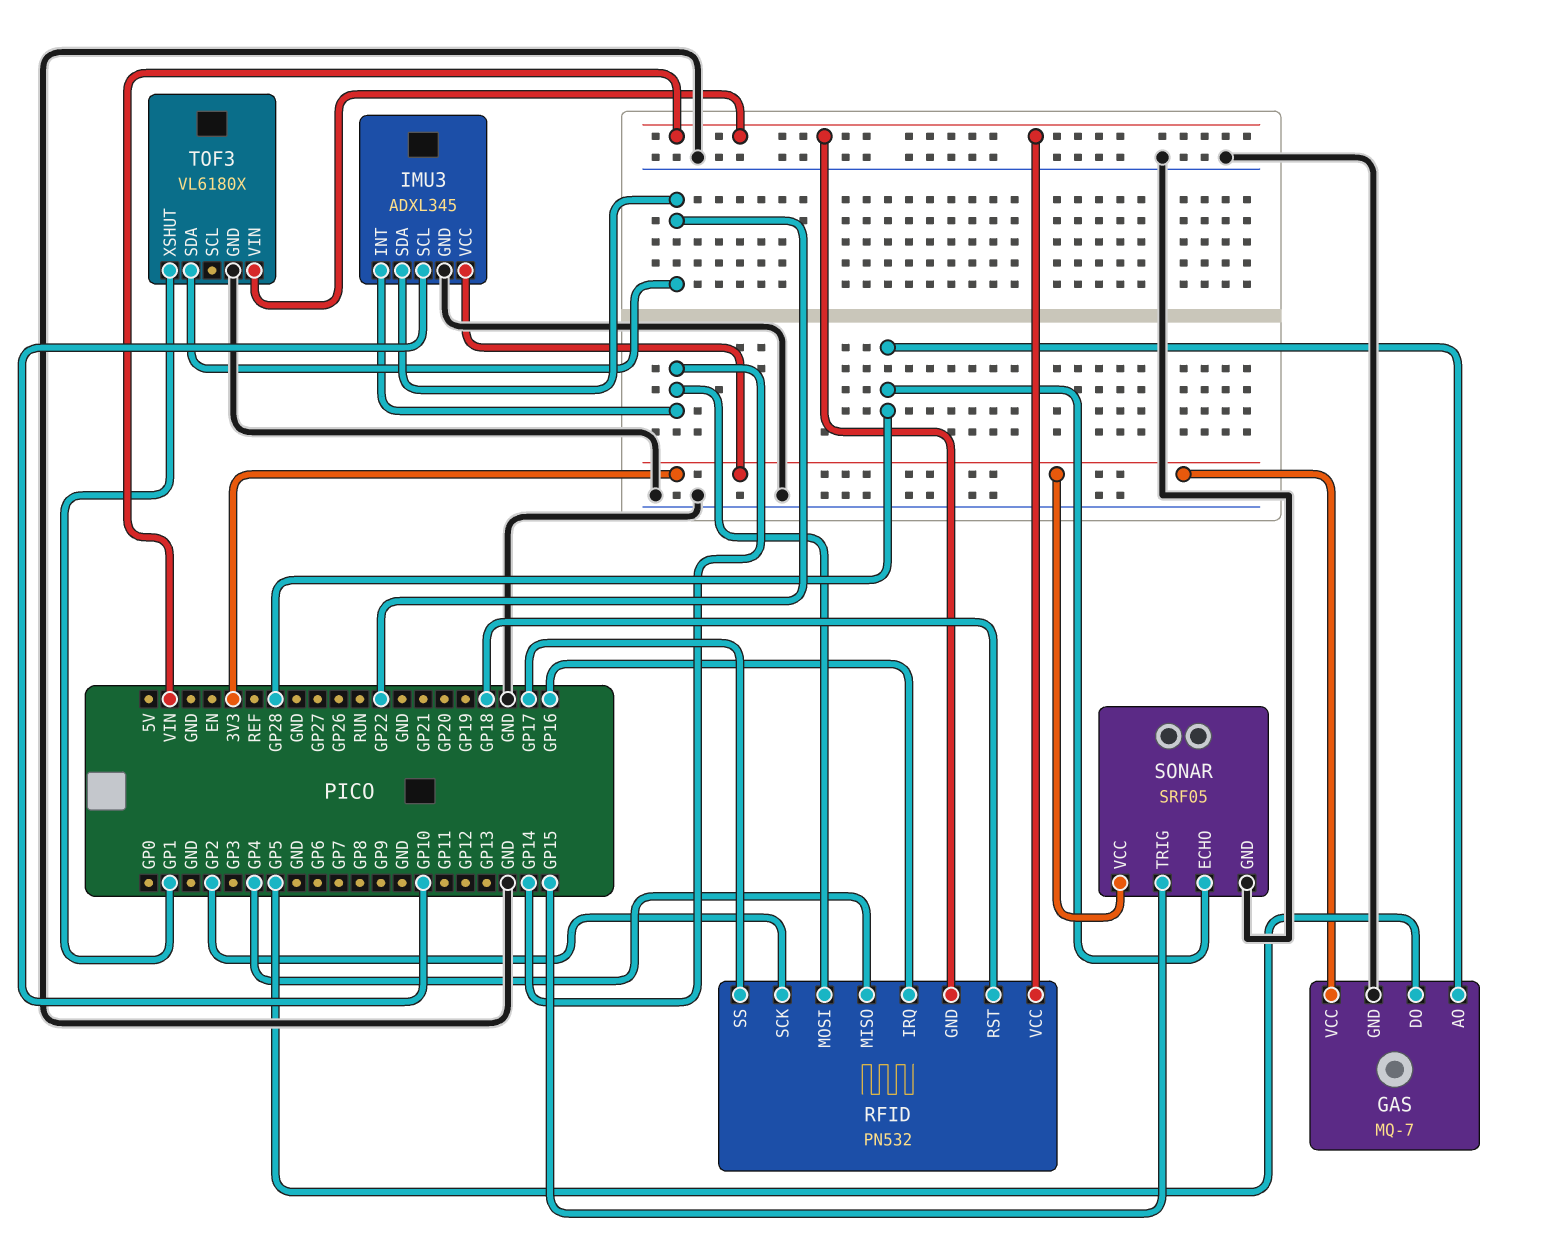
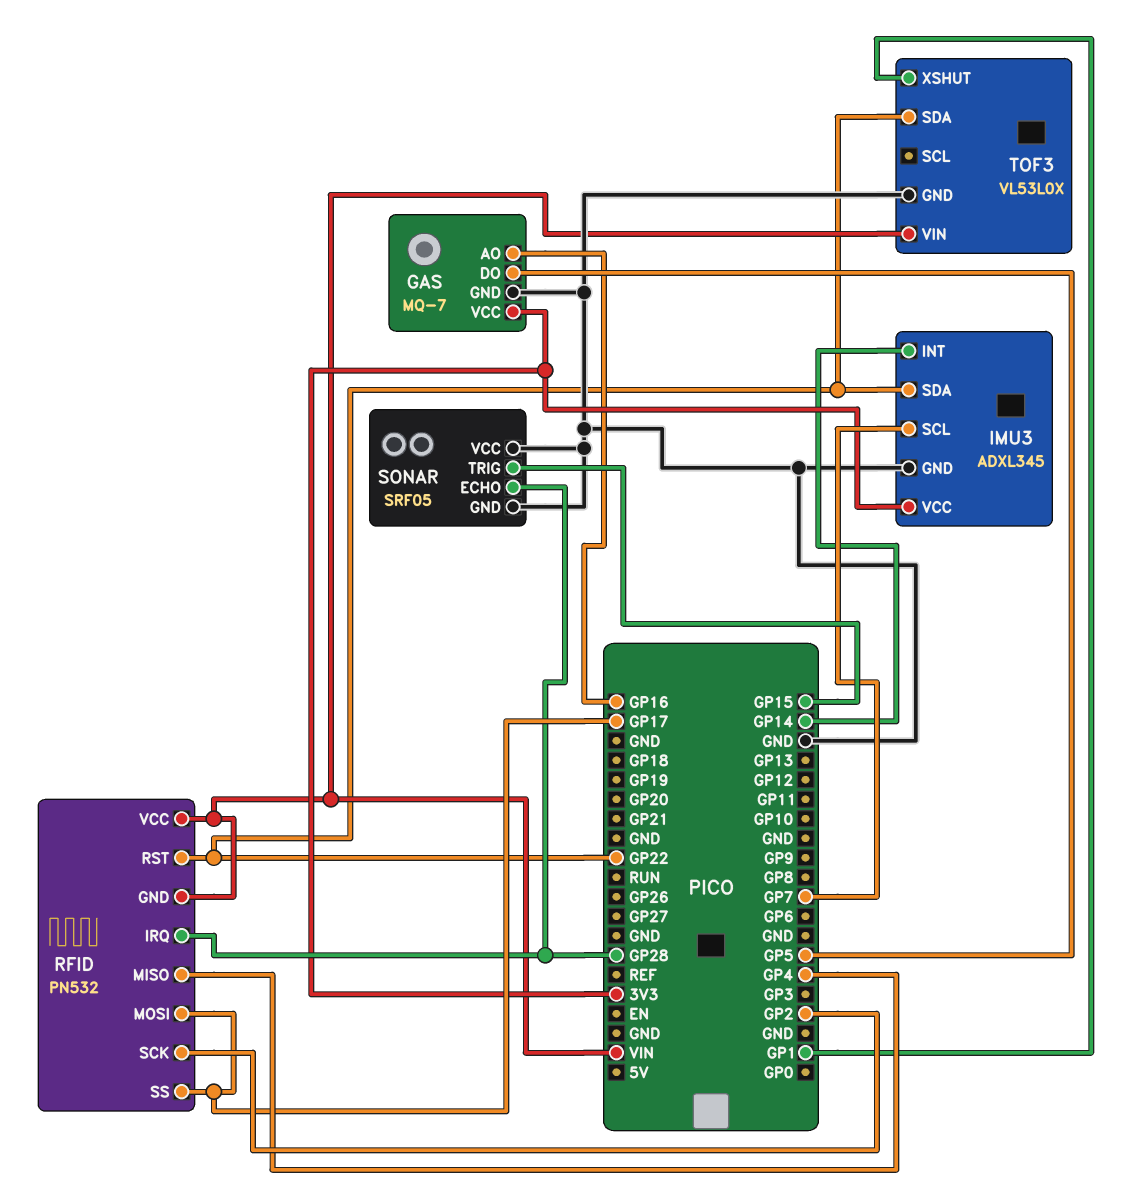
GAS pin AO: GP28 -> GP16
IMU3 pin SCL: GP10 -> GP7
RFID pin IRQ: GP16 -> GP28
RFID pin MOSI: GP14 -> GP17
RFID pin RST: GP18 -> GP22
SONAR pin VCC: 3V3 -> GND
TOF3: VL6180X -> VL53L0X

